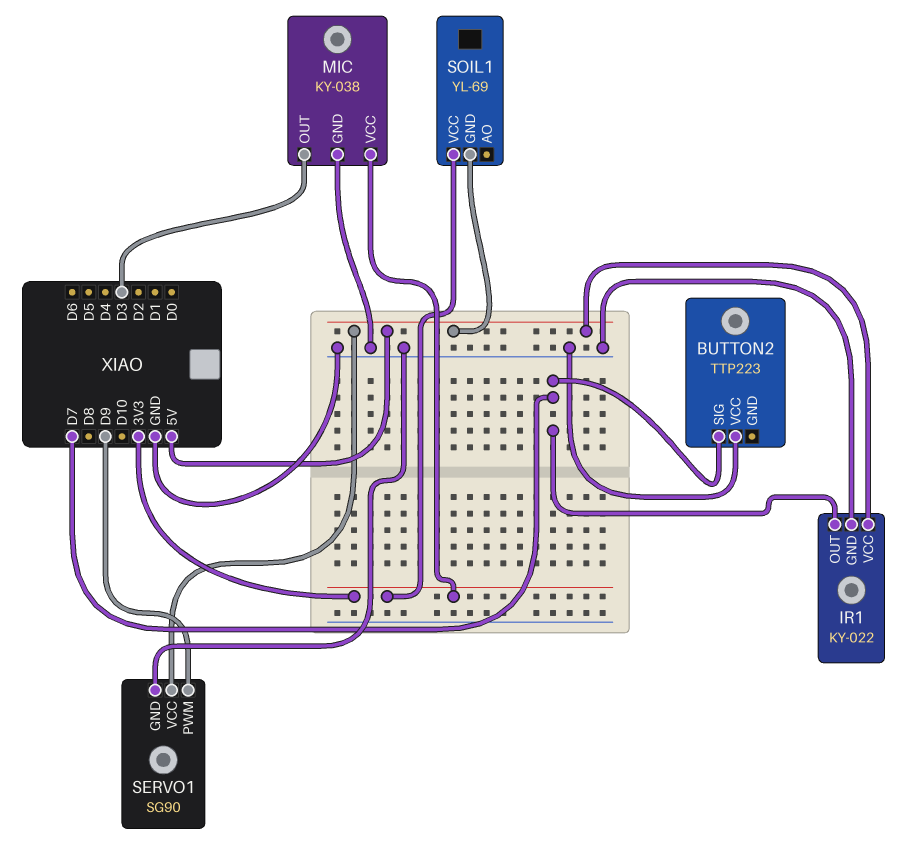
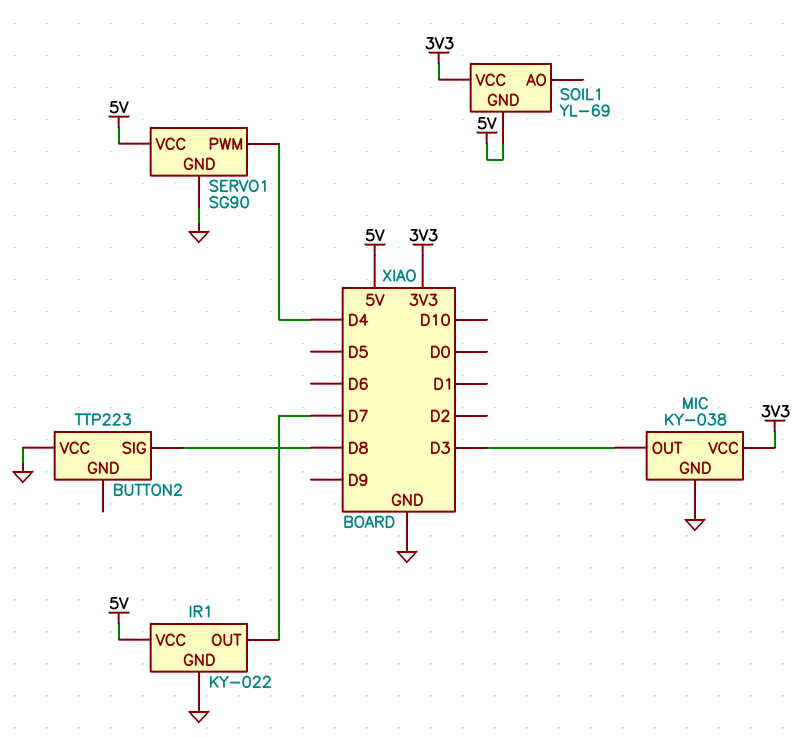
BUTTON2 pin SIG: D7 -> D8
SERVO1 pin PWM: D9 -> D4

